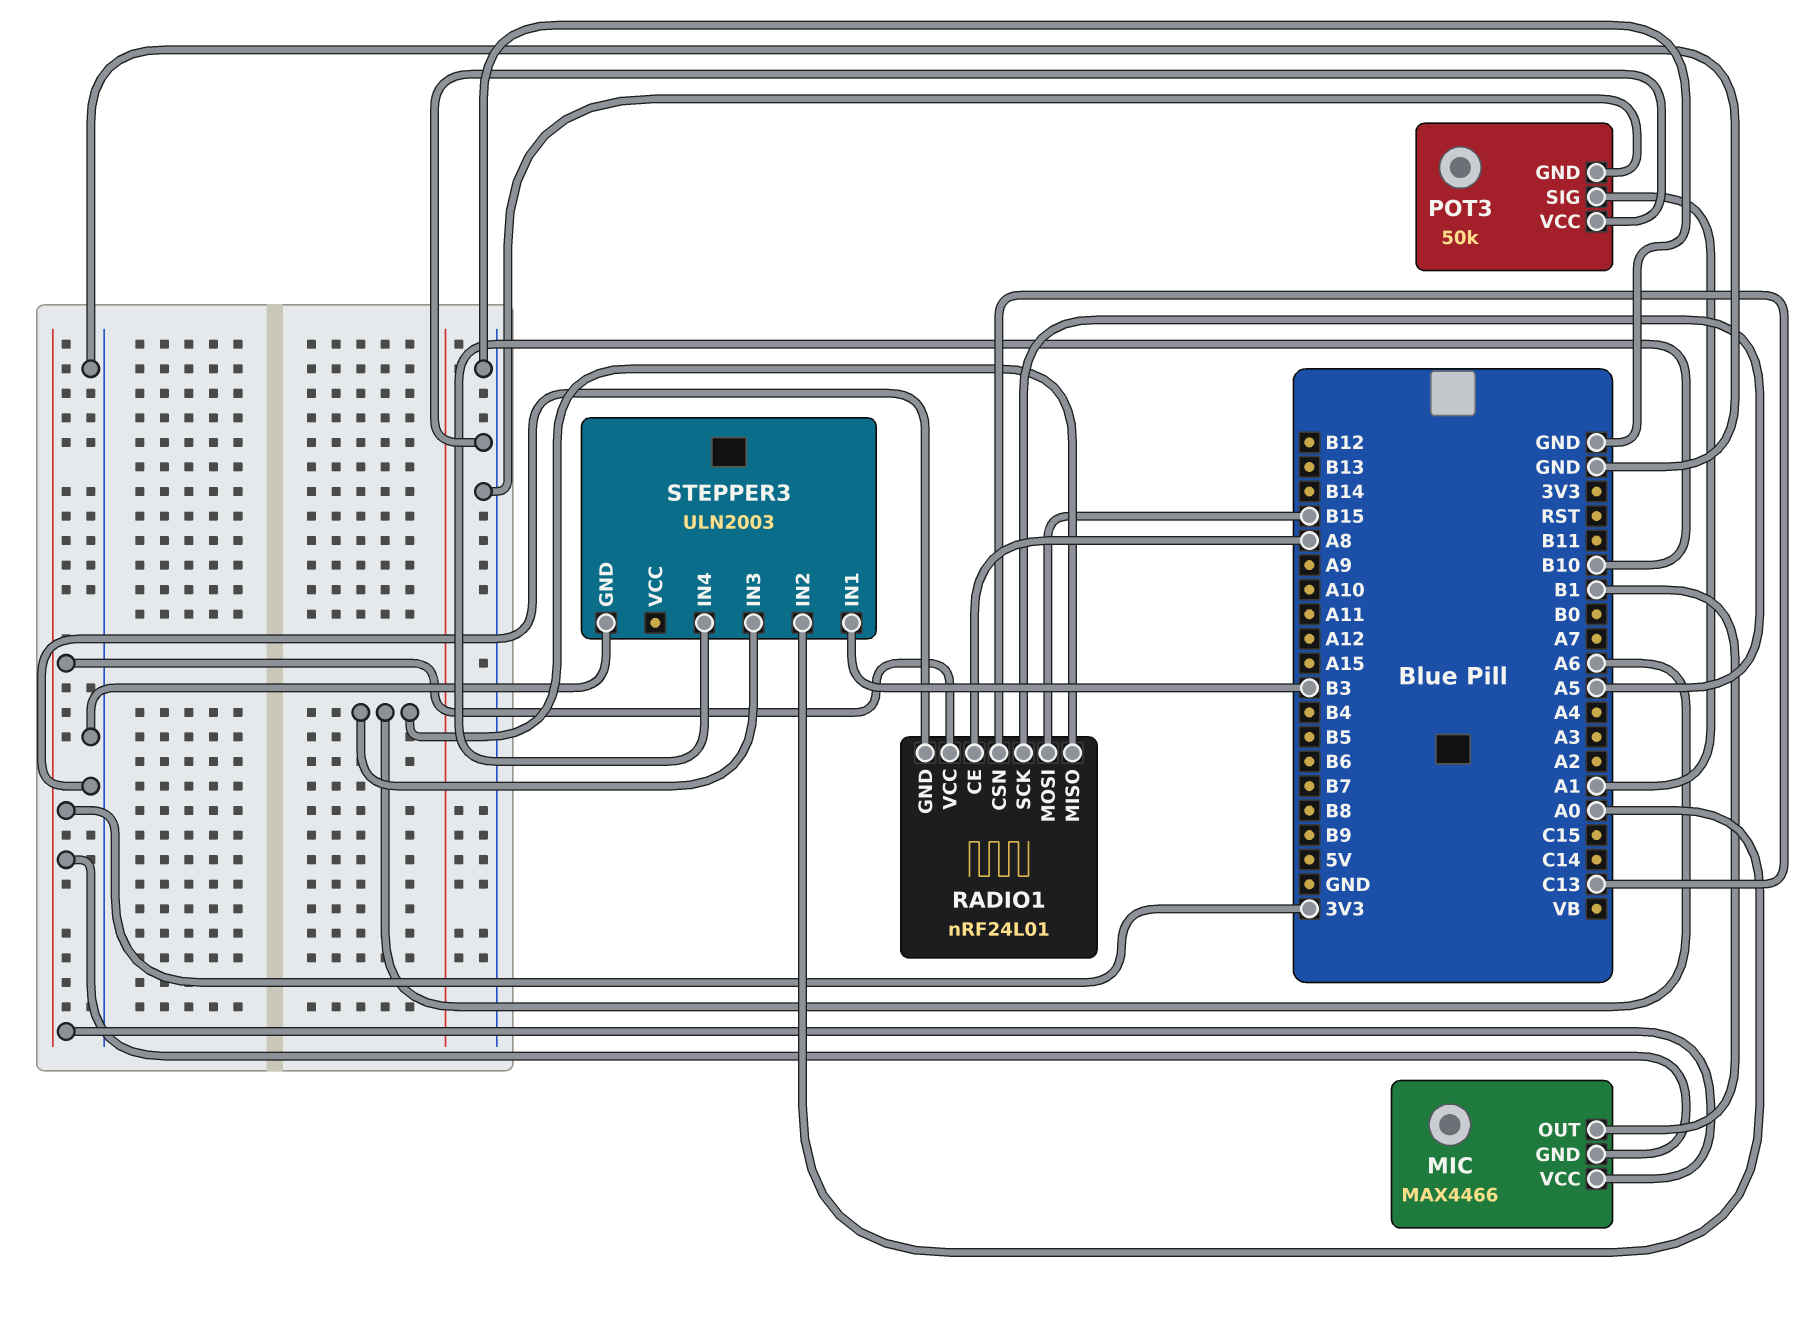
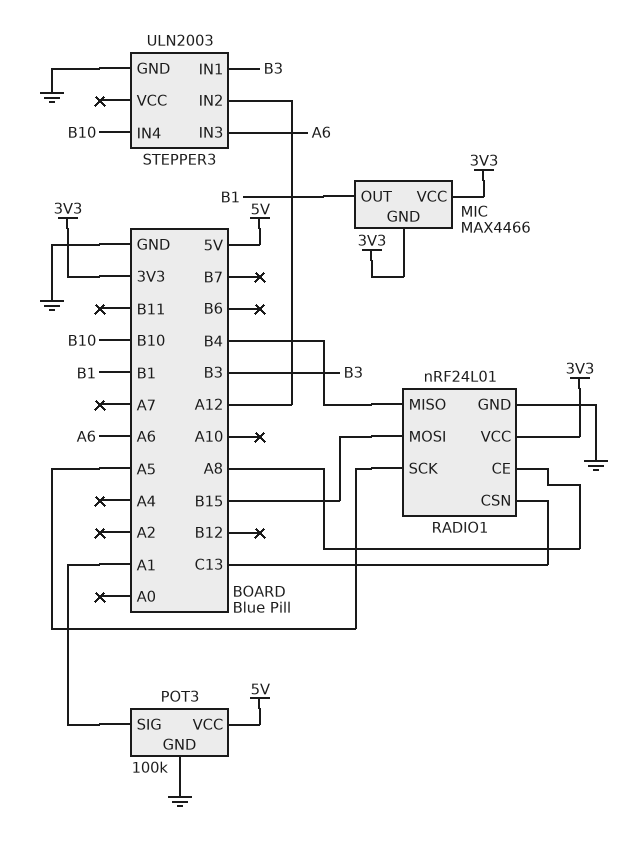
POT3: 50k -> 100k
POT3 pin VCC: GND -> 5V
RADIO1 pin MISO: A6 -> B4
STEPPER3 pin IN2: A0 -> A12

